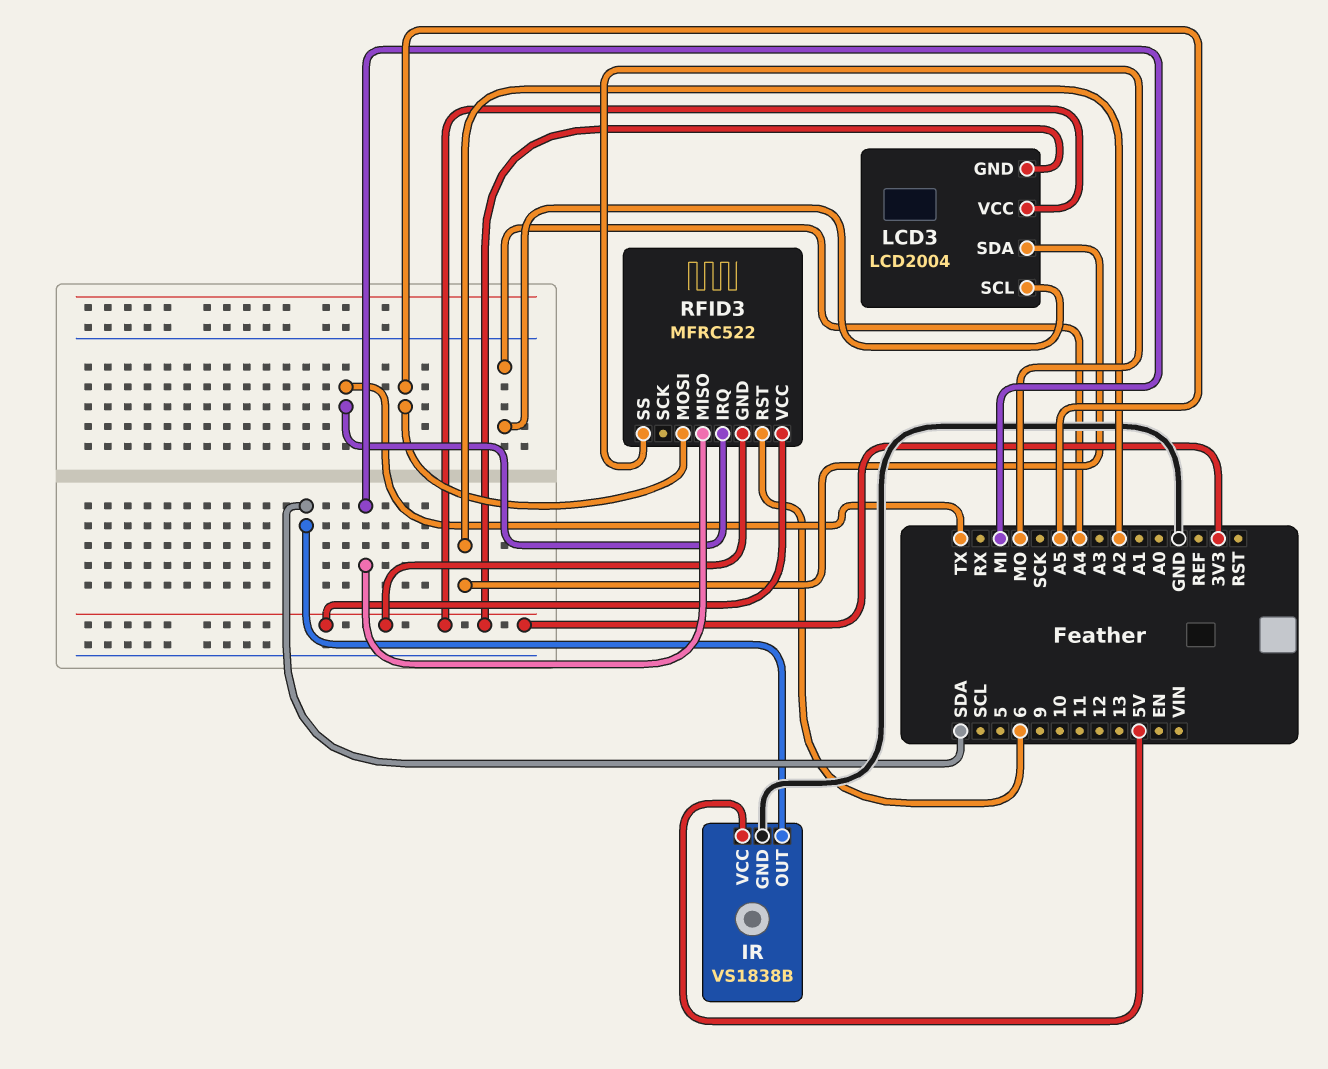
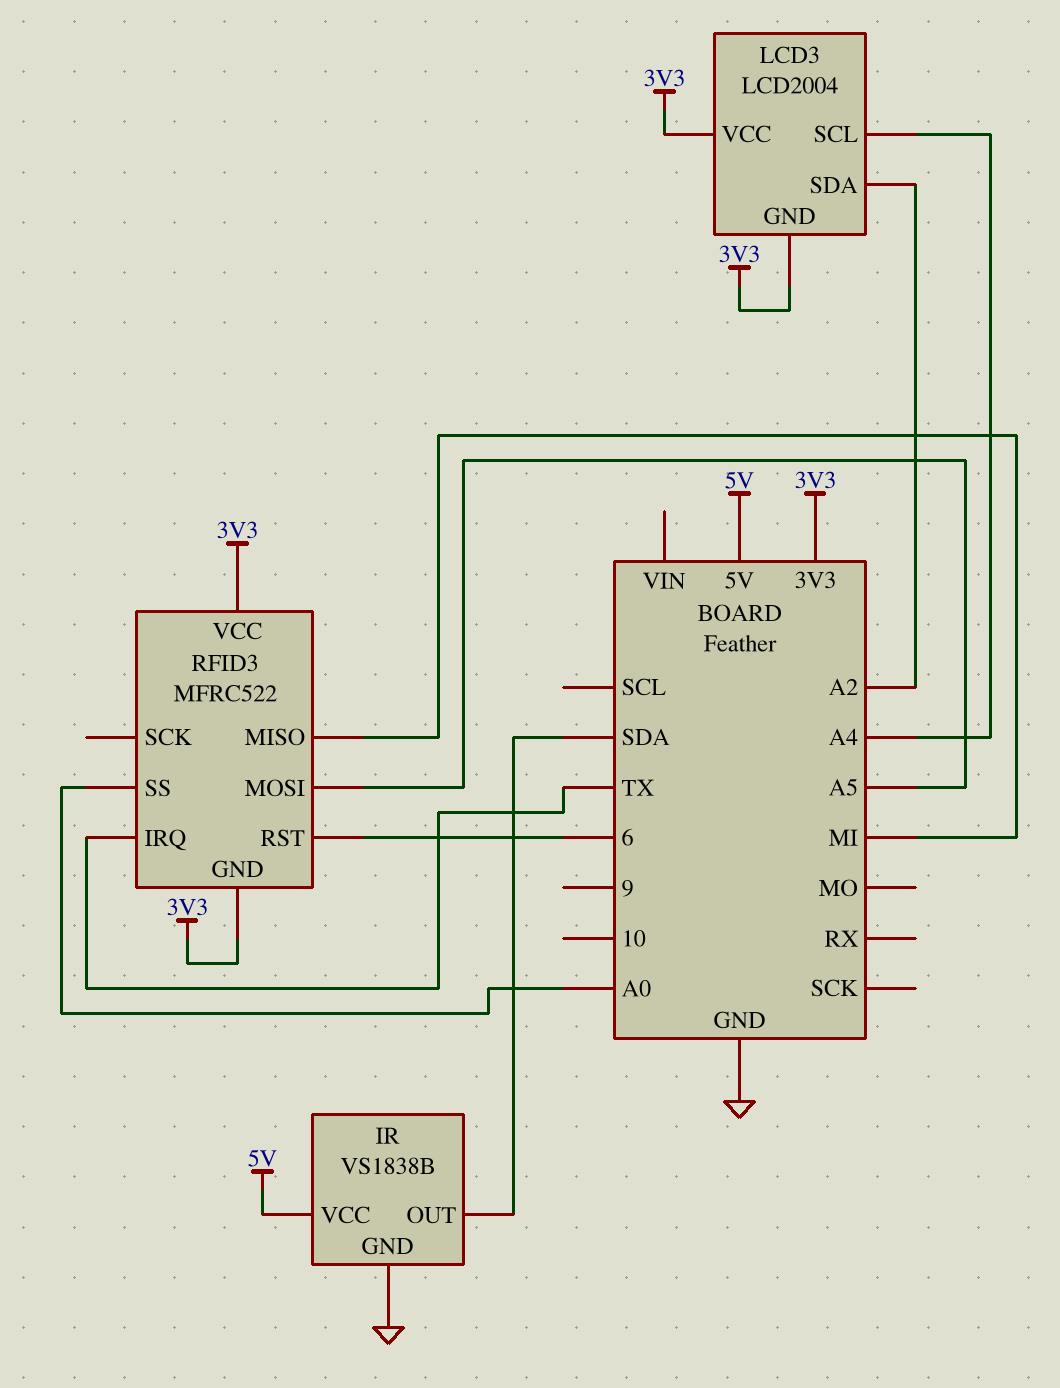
RFID3 pin SS: MO -> A0

